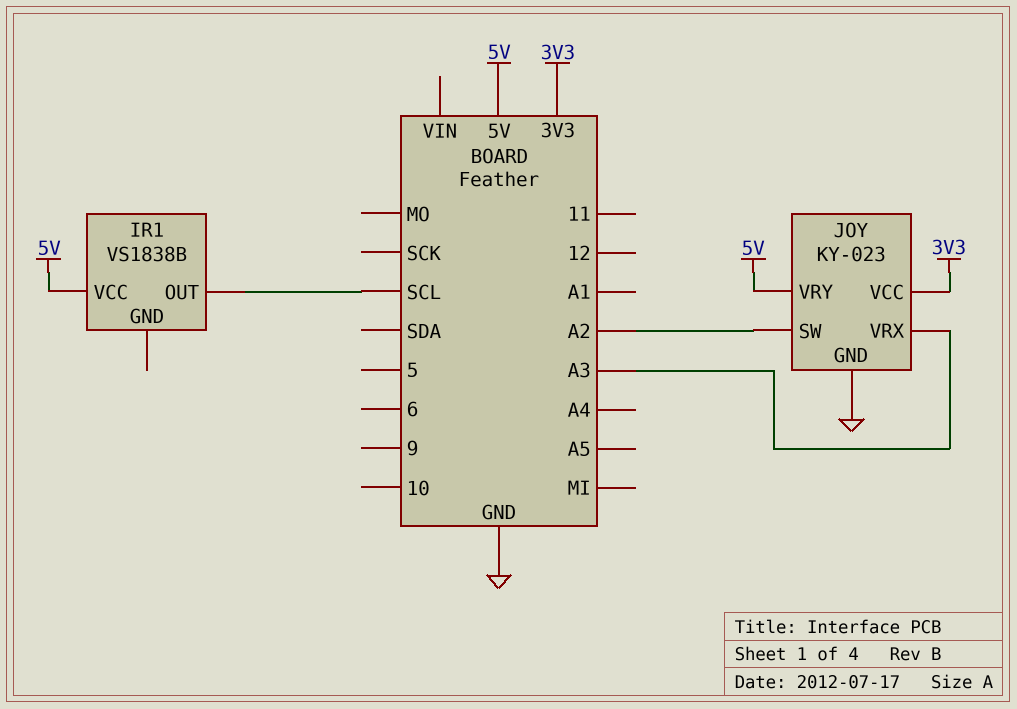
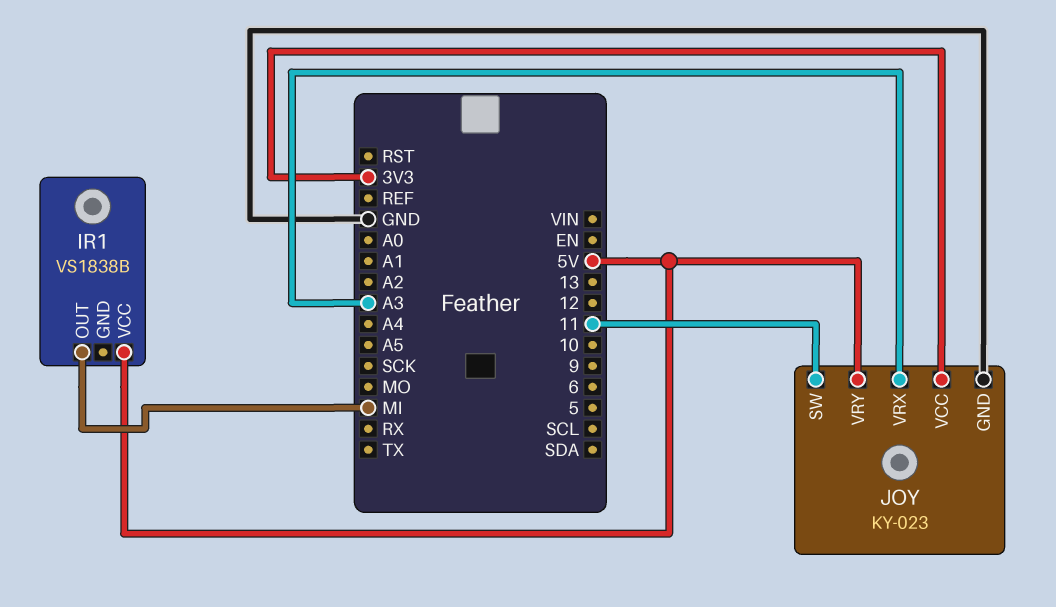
IR1 pin OUT: SCL -> MI
JOY pin SW: A2 -> 11

